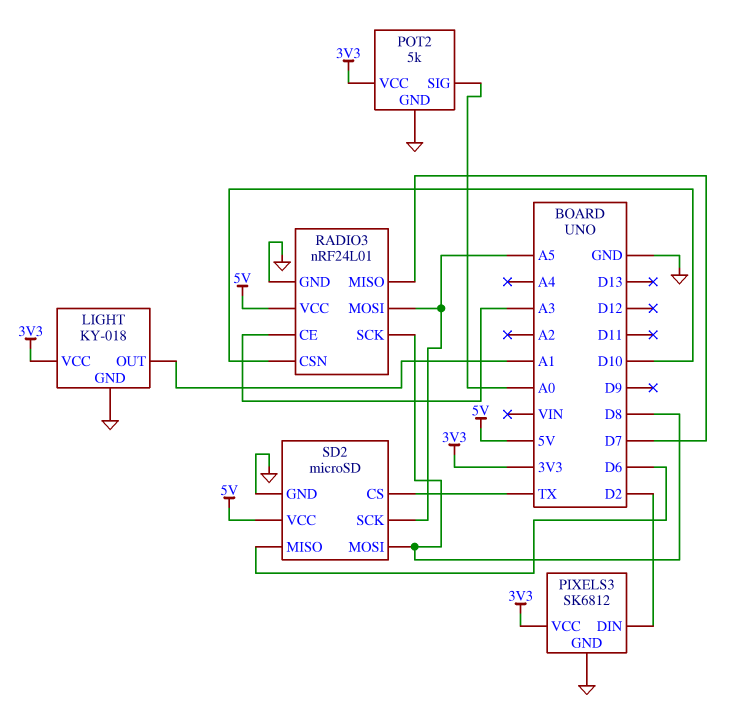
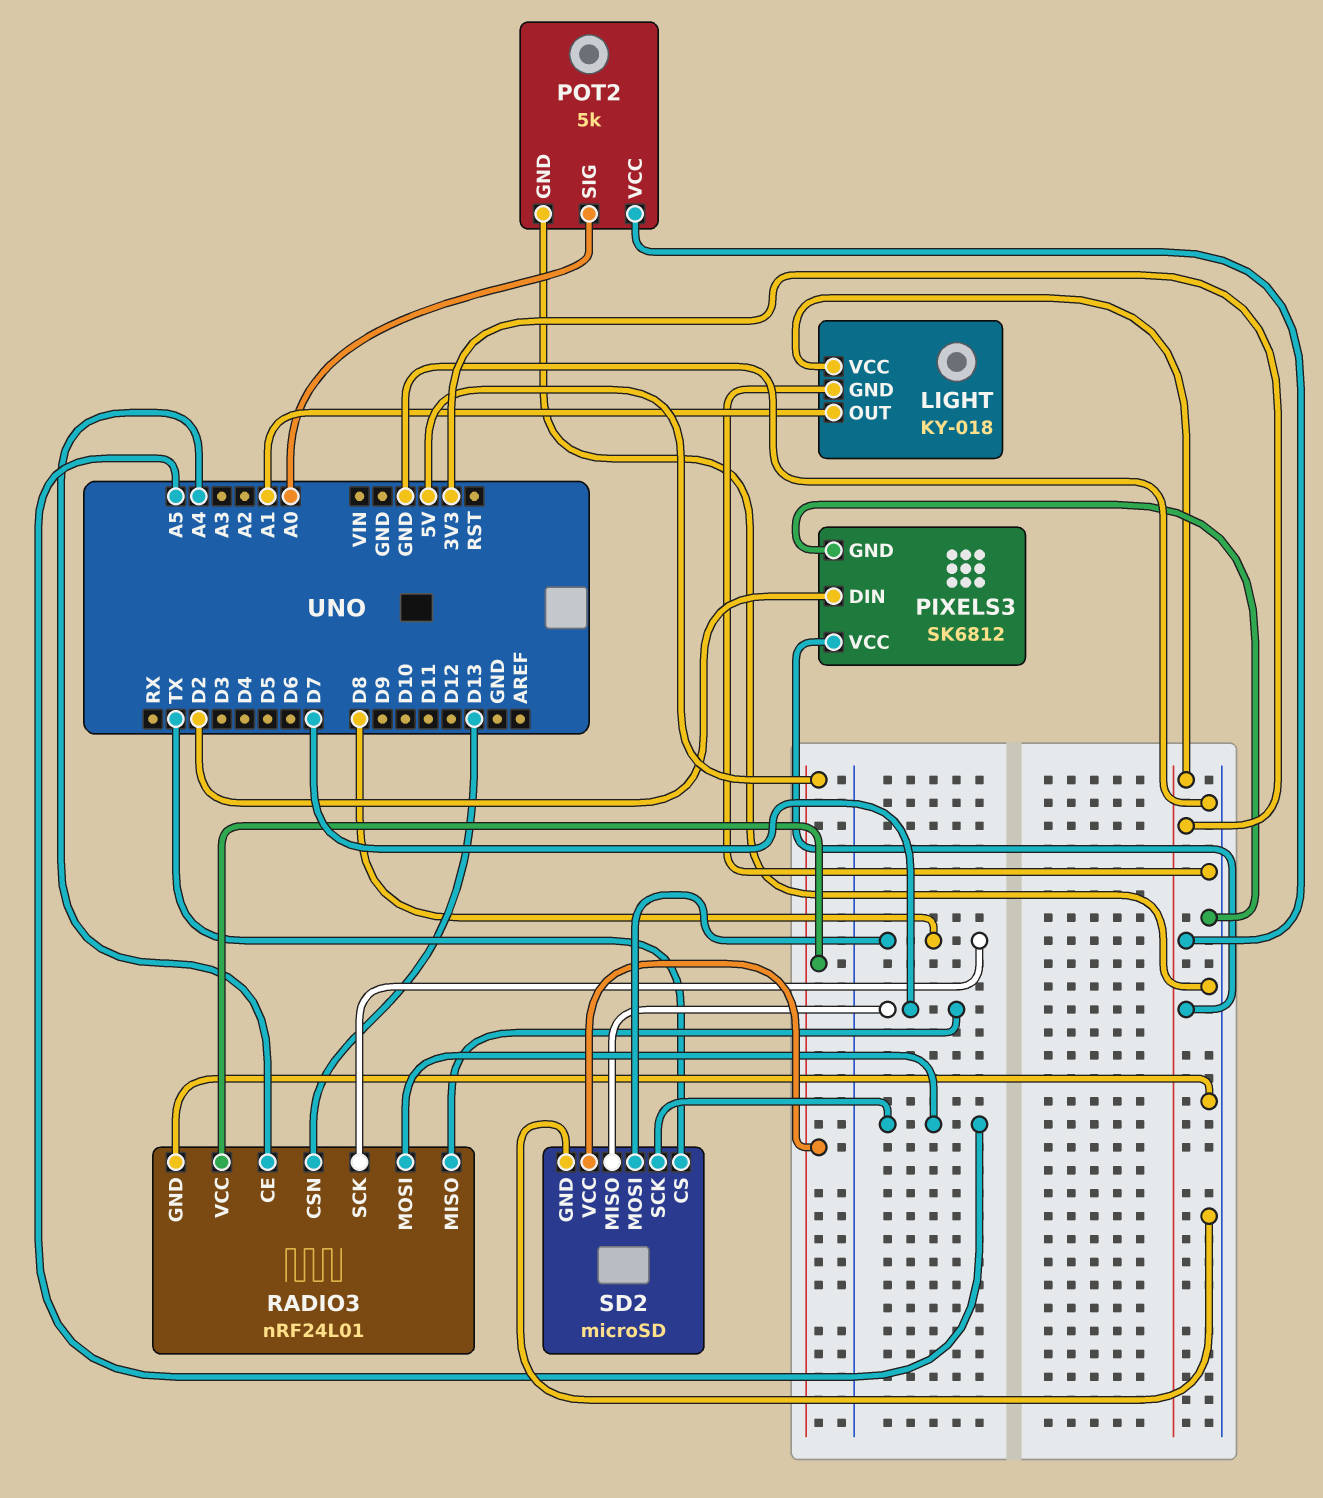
RADIO3 pin CE: A3 -> A4
RADIO3 pin CSN: D10 -> D13
SD2 pin MISO: D6 -> D7

